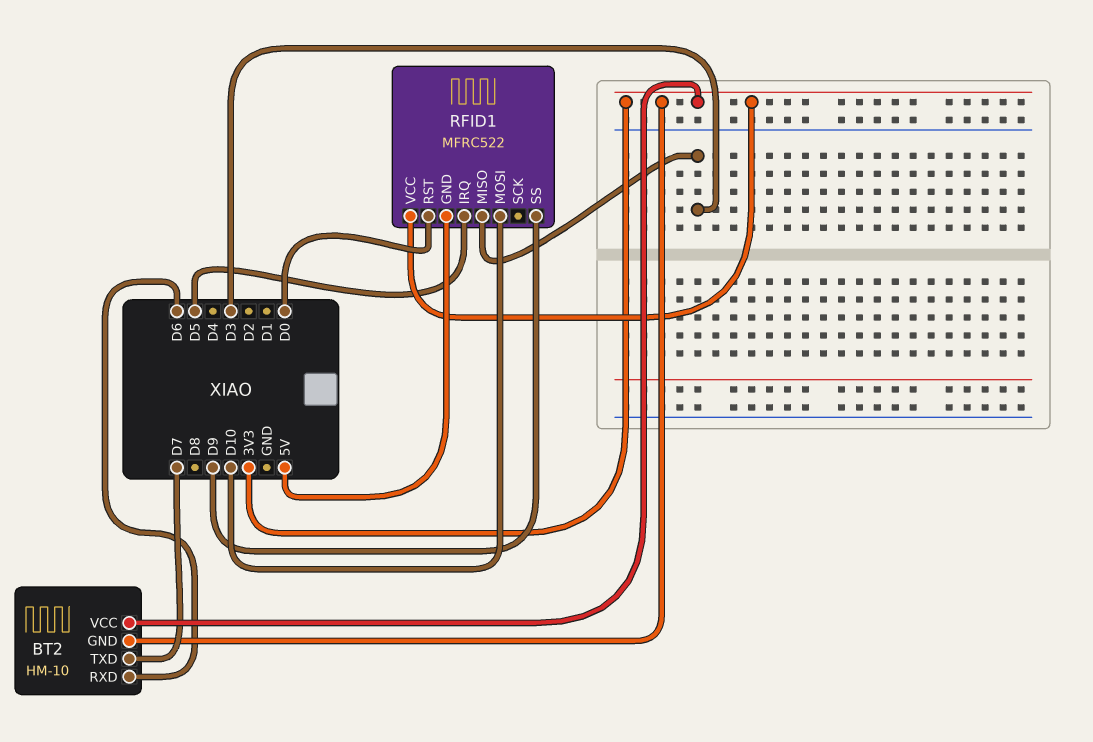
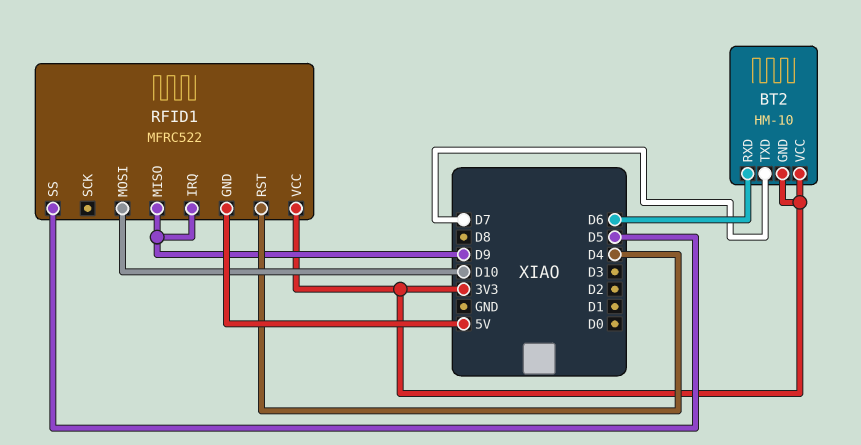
RFID1 pin IRQ: D5 -> D9
RFID1 pin MISO: D3 -> D9
RFID1 pin RST: D0 -> D4
RFID1 pin SS: D9 -> D5

